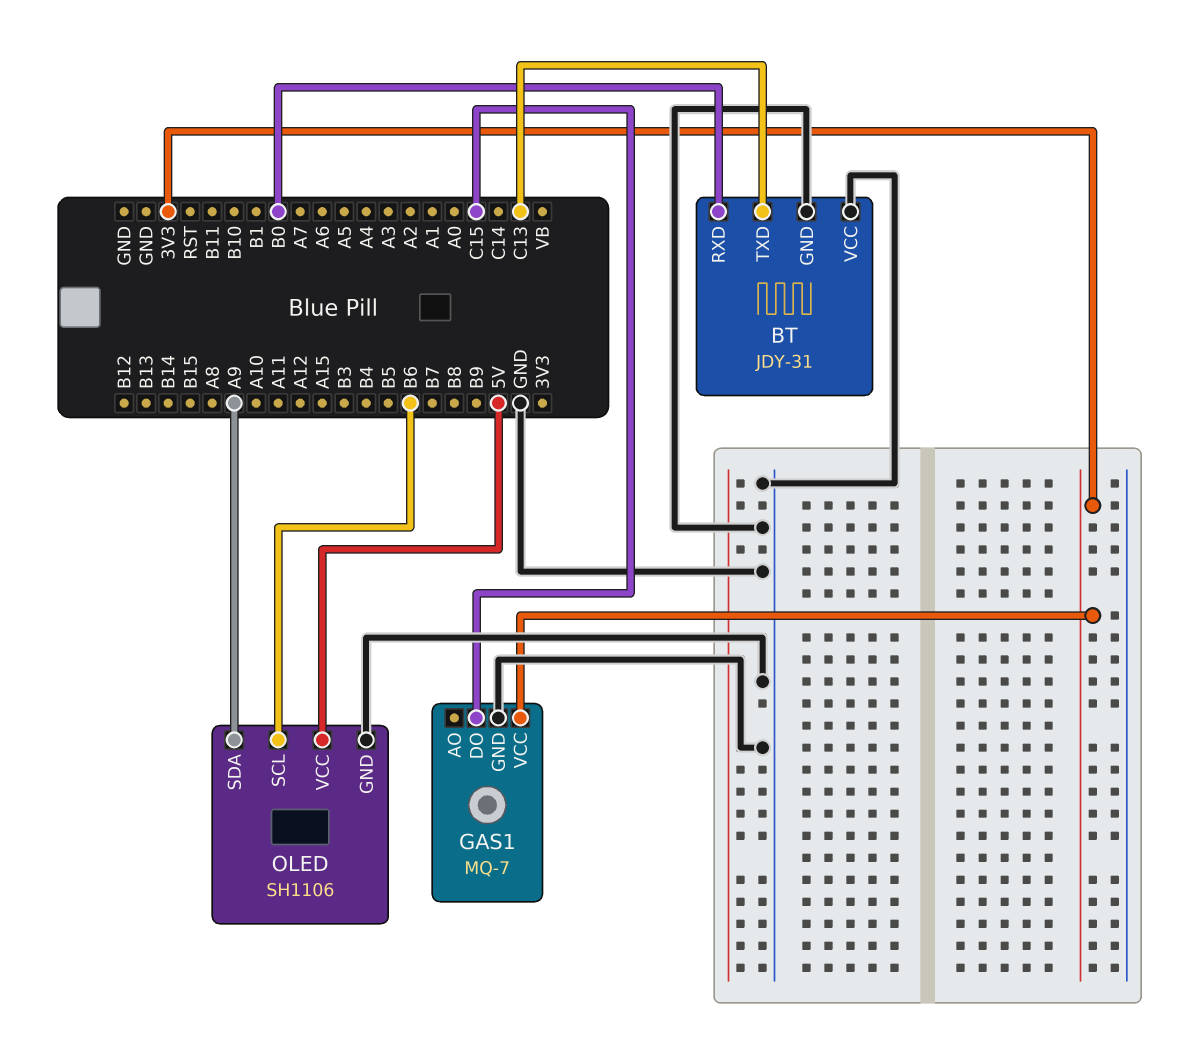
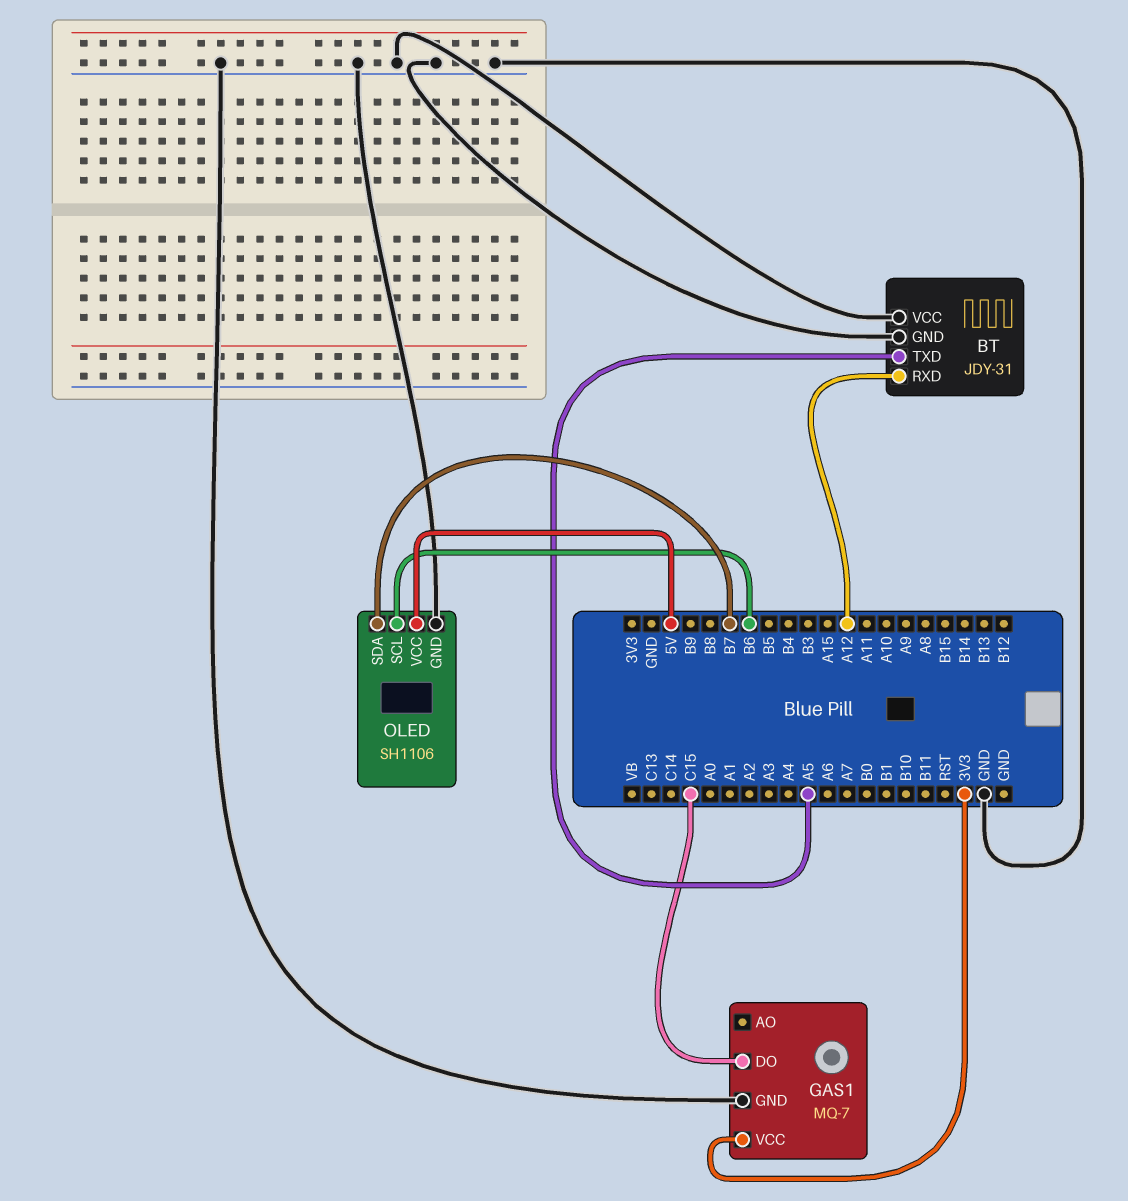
BT pin RXD: B0 -> A12
BT pin TXD: C13 -> A5
OLED pin SDA: A9 -> B7

